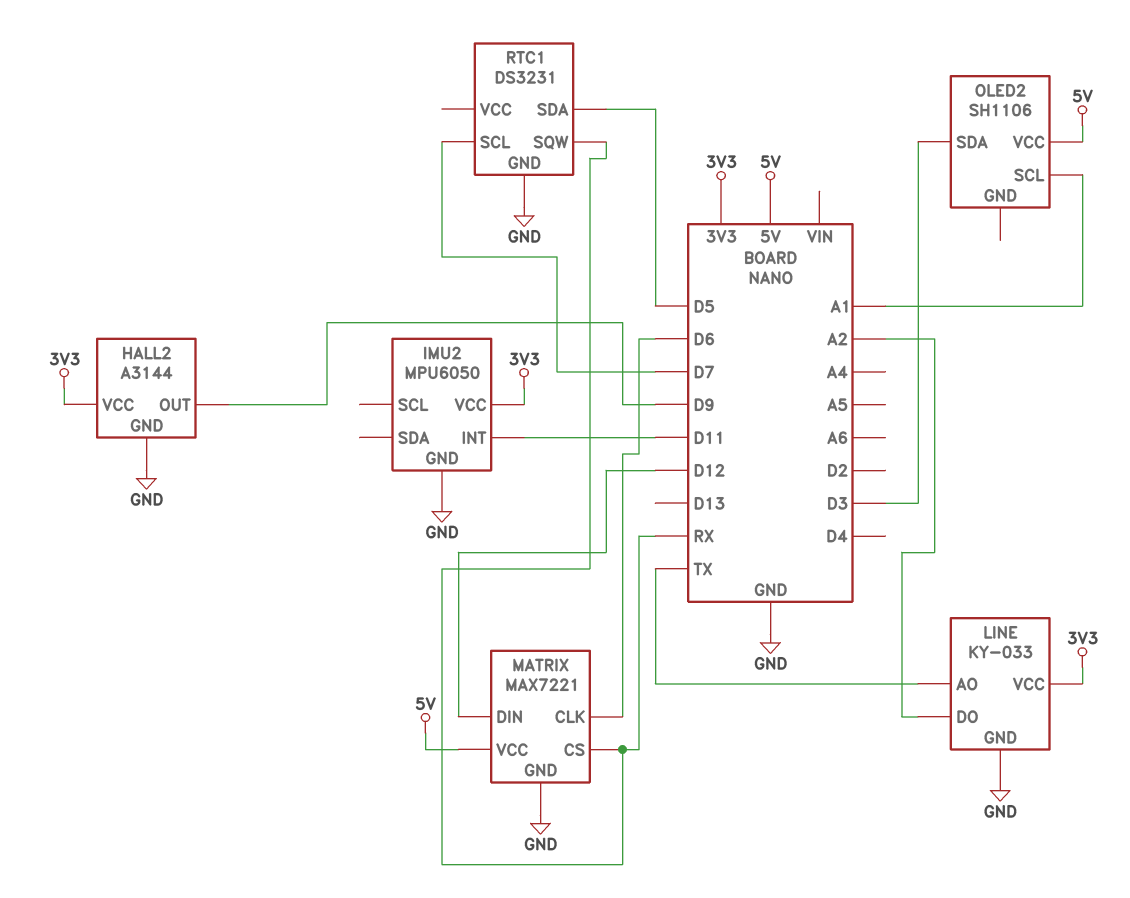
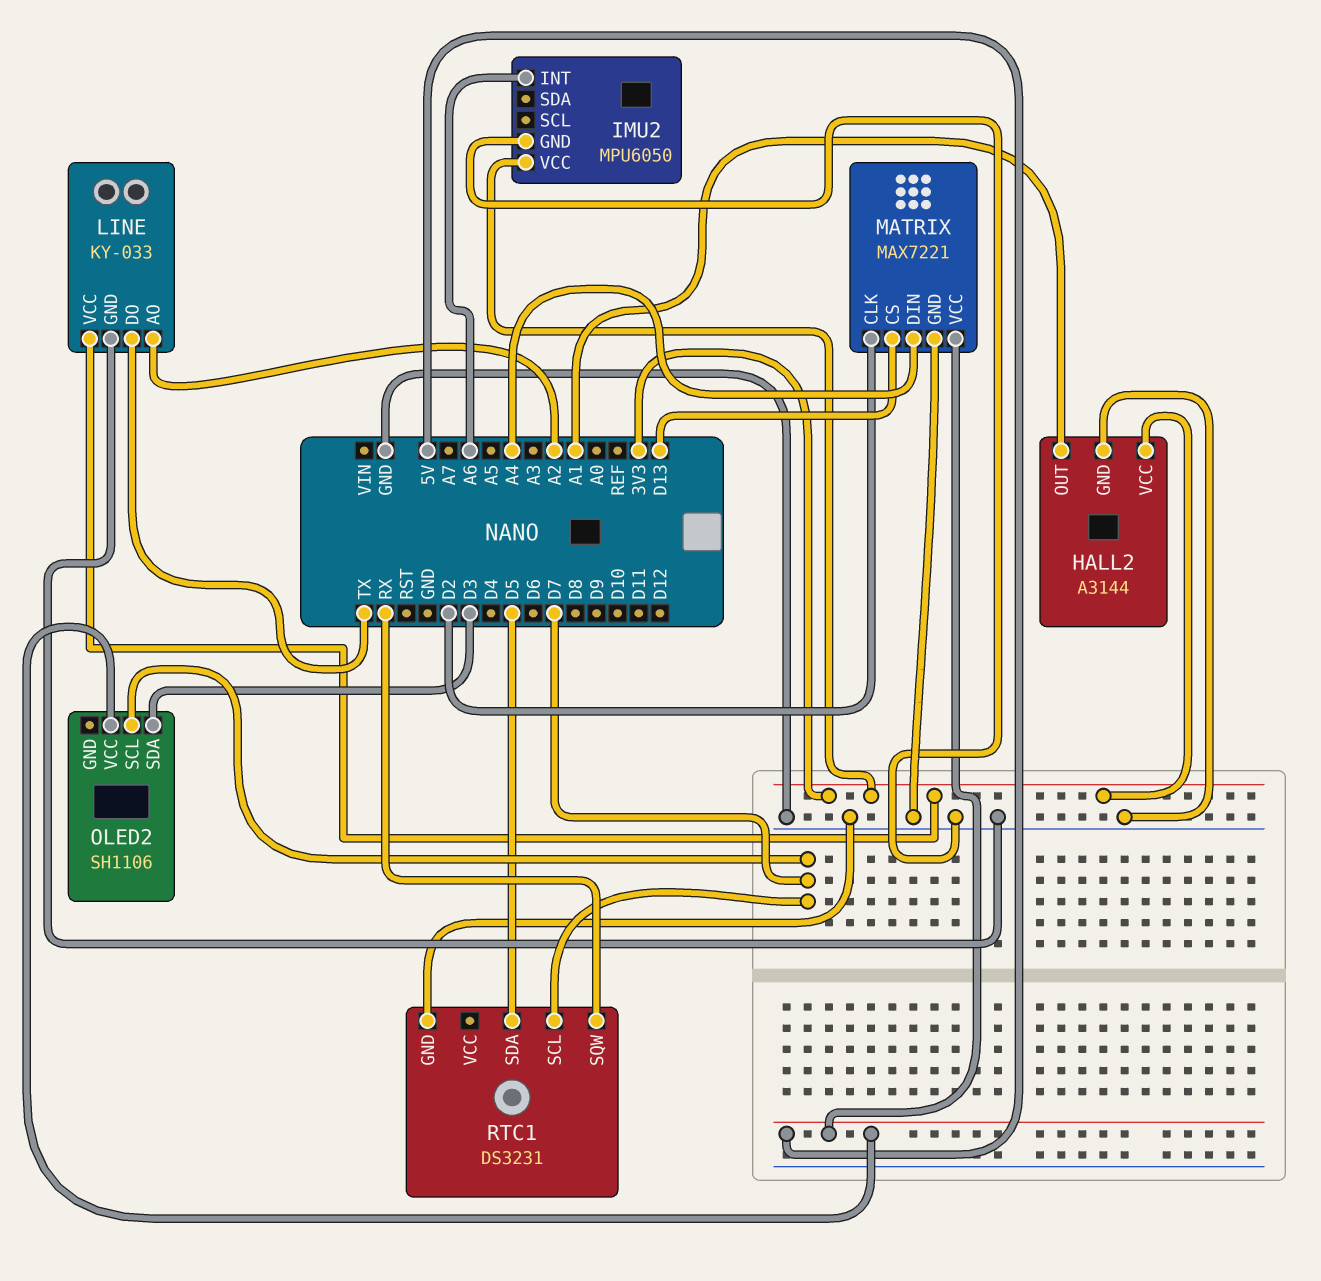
HALL2 pin OUT: D9 -> A1
IMU2 pin INT: D11 -> A6
LINE pin AO: TX -> A2
LINE pin DO: A2 -> TX
MATRIX pin CLK: D6 -> D2
MATRIX pin CS: RX -> D13
MATRIX pin DIN: D12 -> A4
OLED2 pin SCL: A1 -> D7

